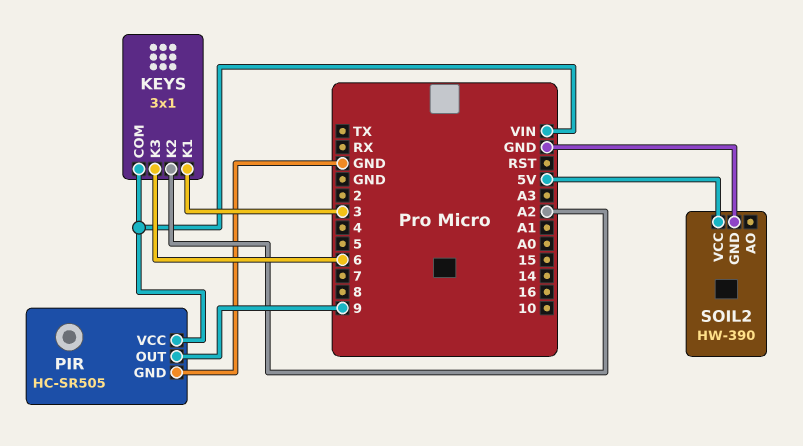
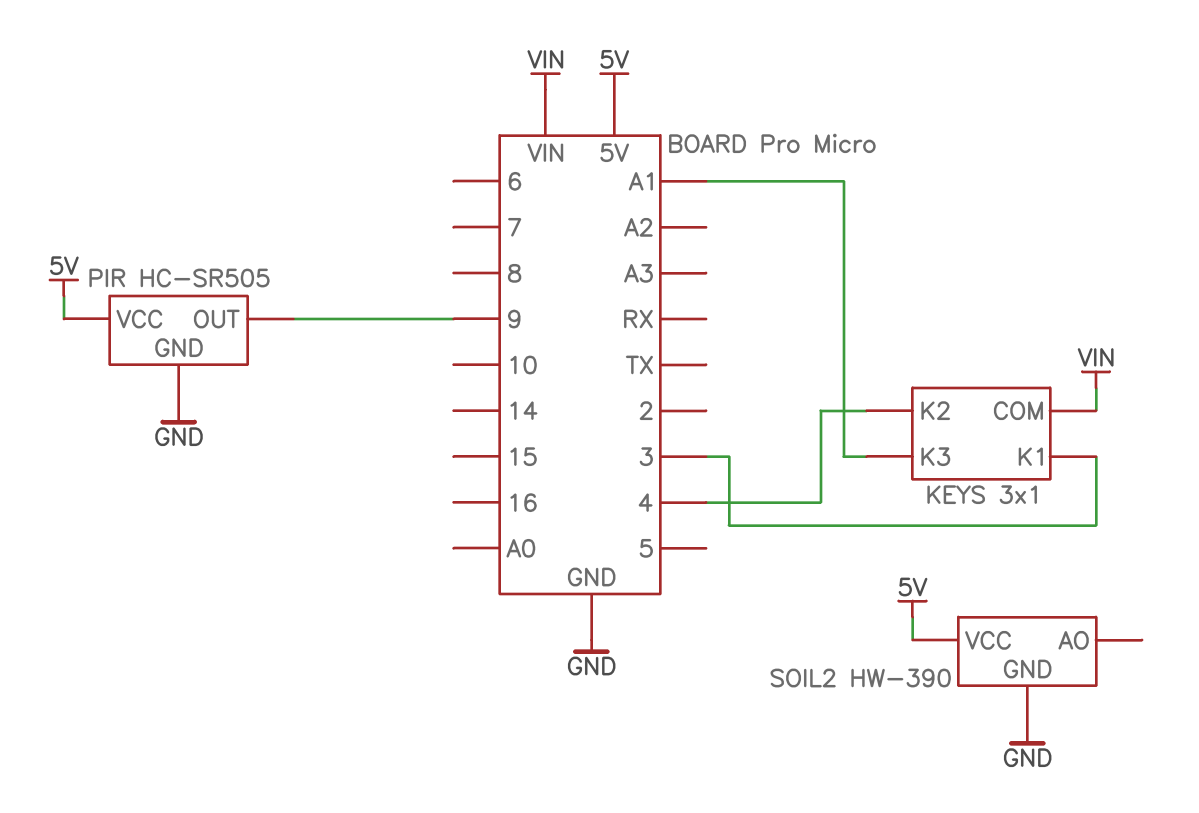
KEYS pin K2: A2 -> 4
KEYS pin K3: 6 -> A1
PIR pin VCC: VIN -> 5V

